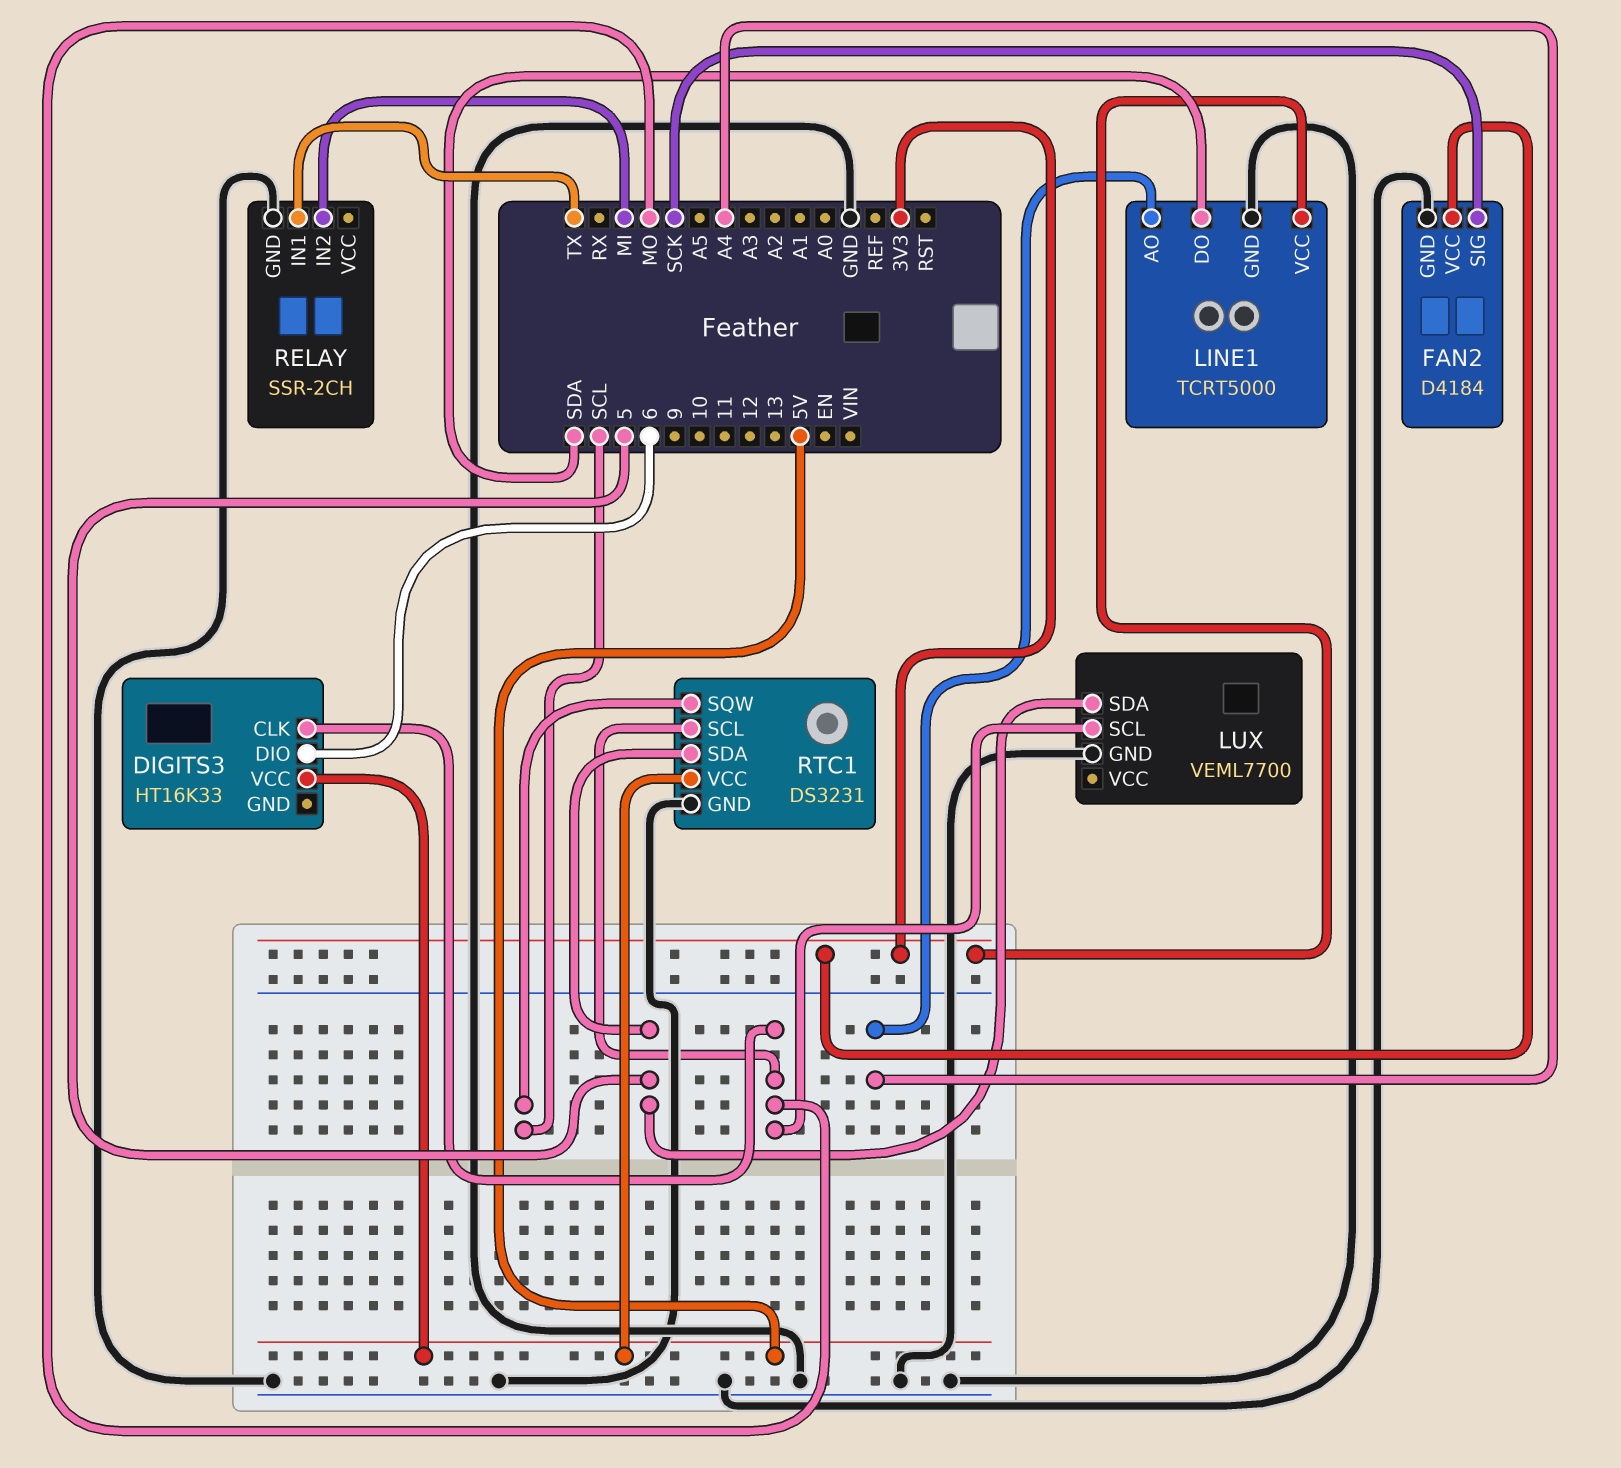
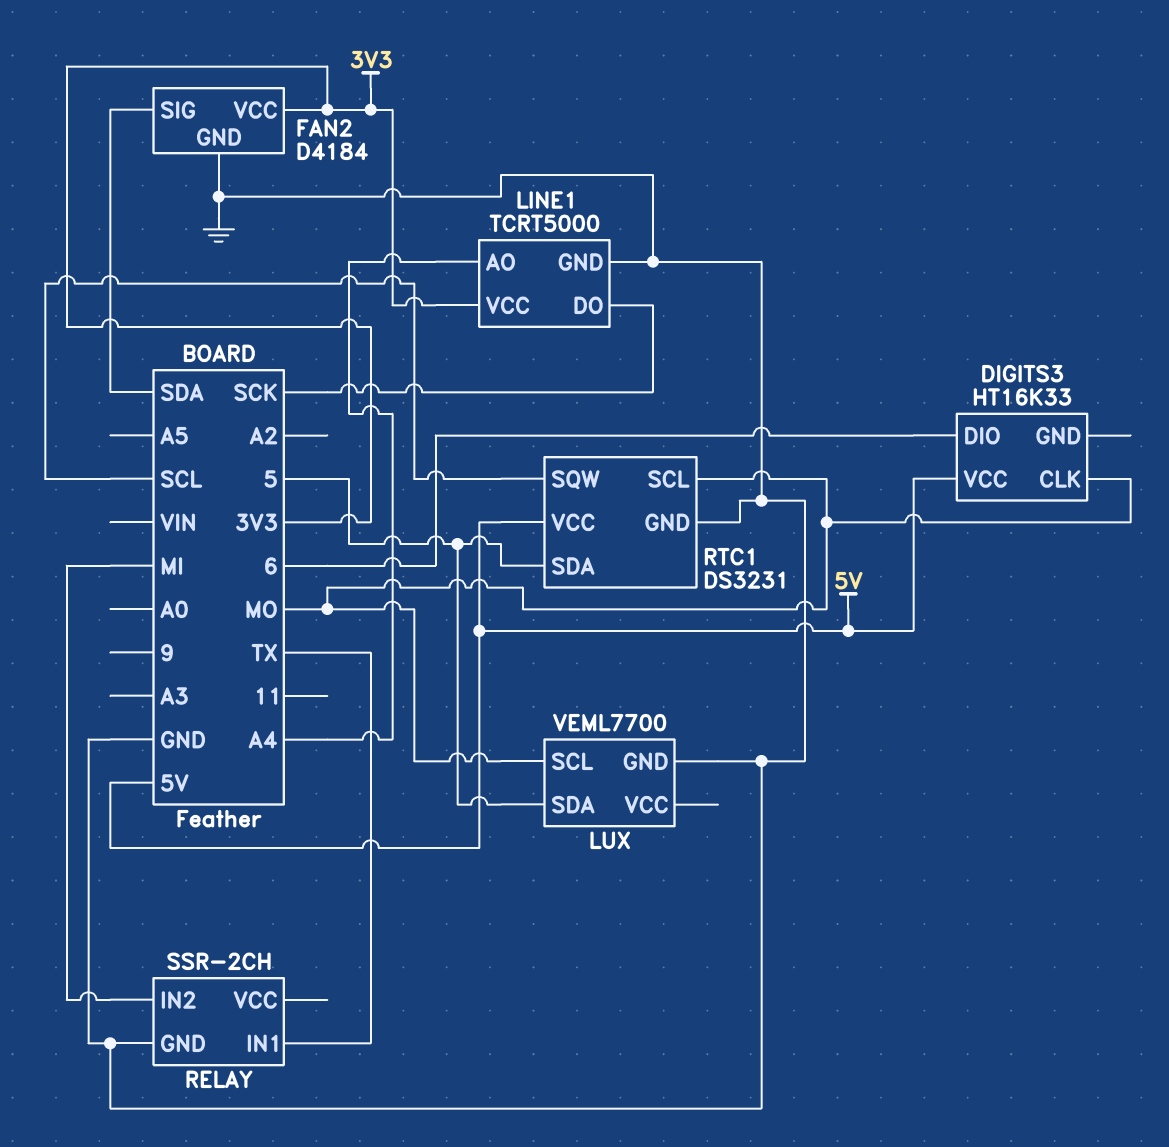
FAN2 pin SIG: SCK -> SDA
LINE1 pin DO: SDA -> SCK

